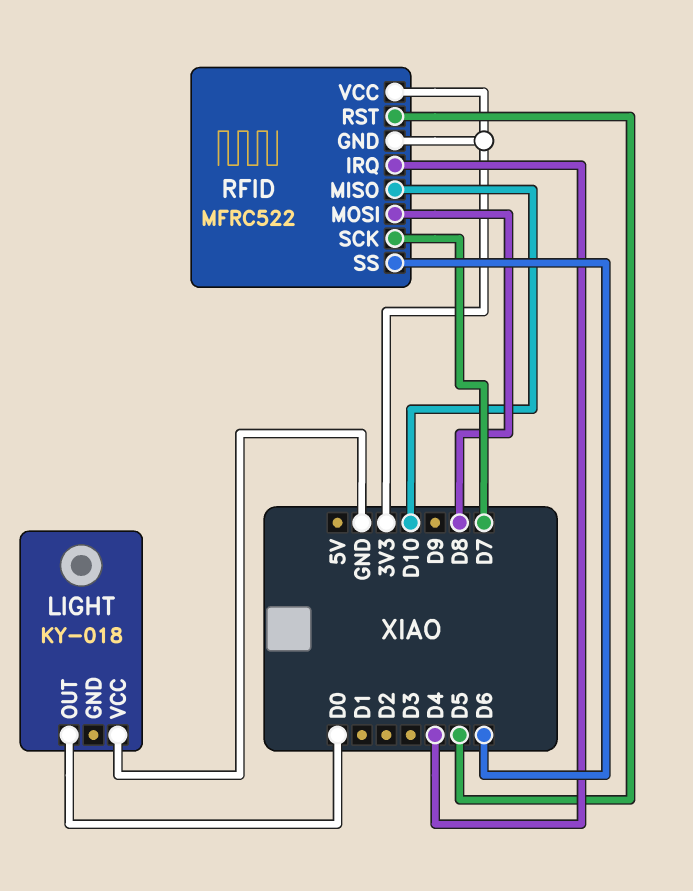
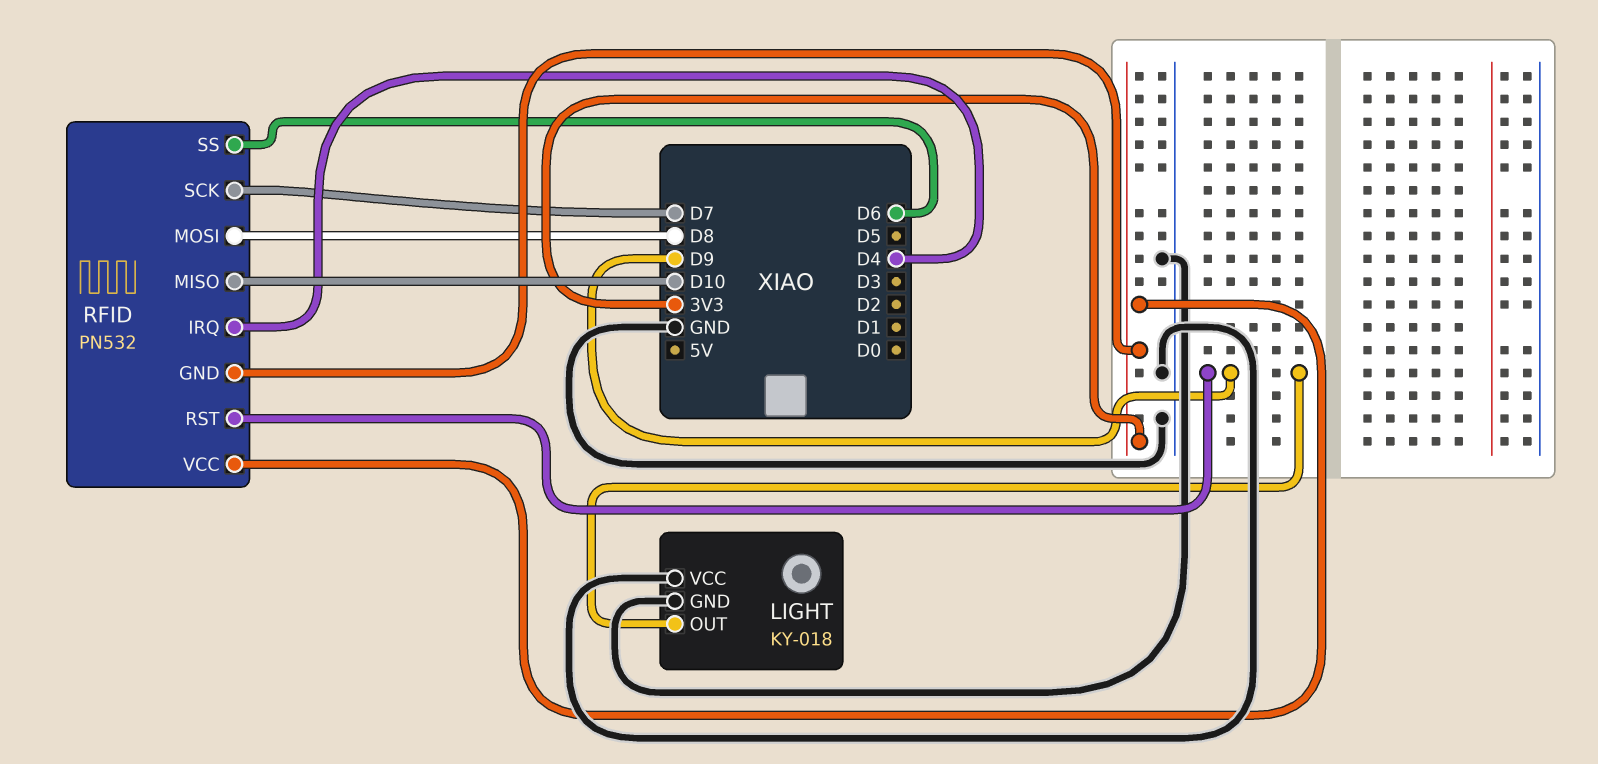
LIGHT pin GND: none -> GND
LIGHT pin OUT: D0 -> D9
RFID: MFRC522 -> PN532
RFID pin RST: D5 -> D9

